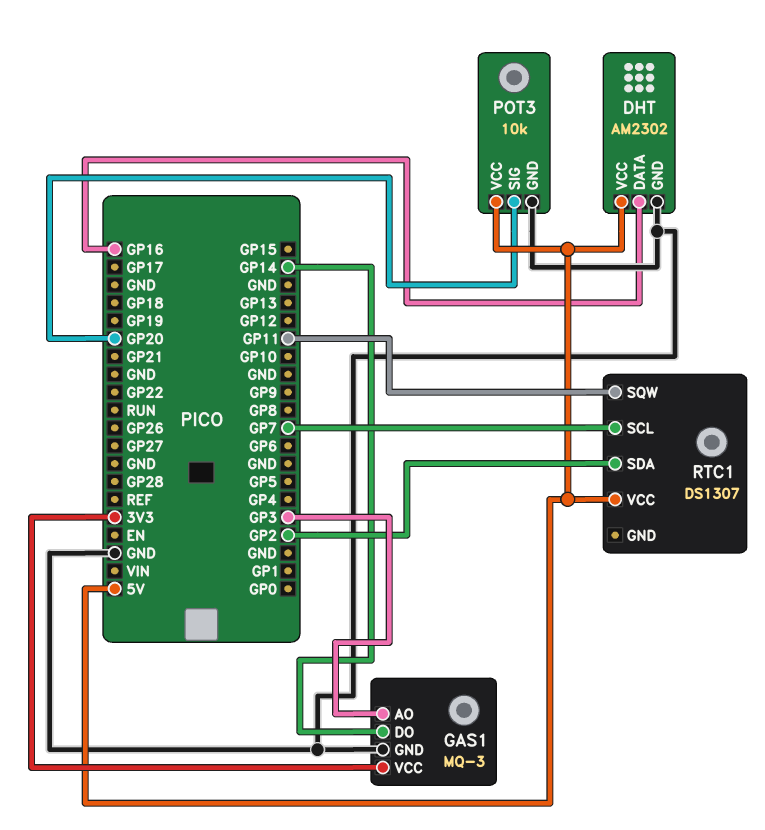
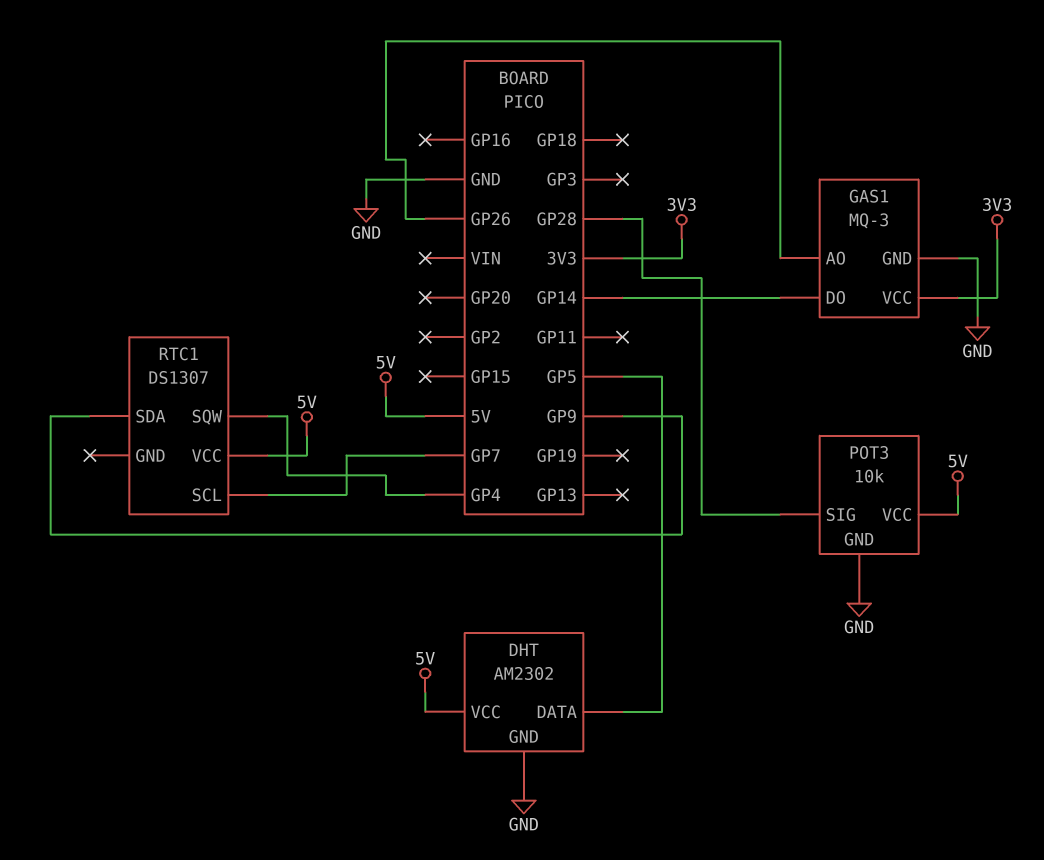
DHT pin DATA: GP16 -> GP5
GAS1 pin AO: GP3 -> GP26
POT3 pin SIG: GP20 -> GP28
RTC1 pin SDA: GP2 -> GP9
RTC1 pin SQW: GP11 -> GP4

